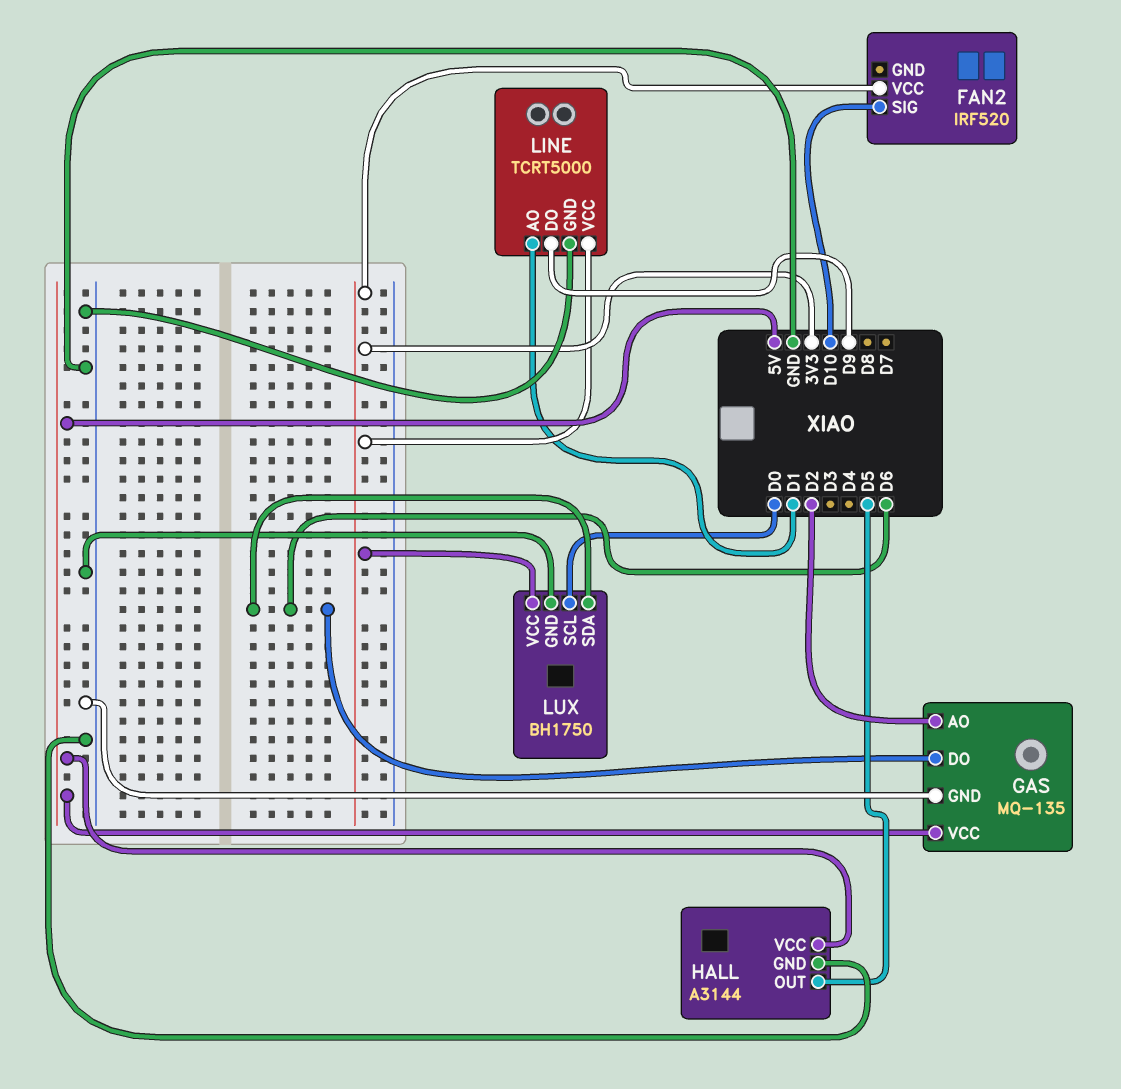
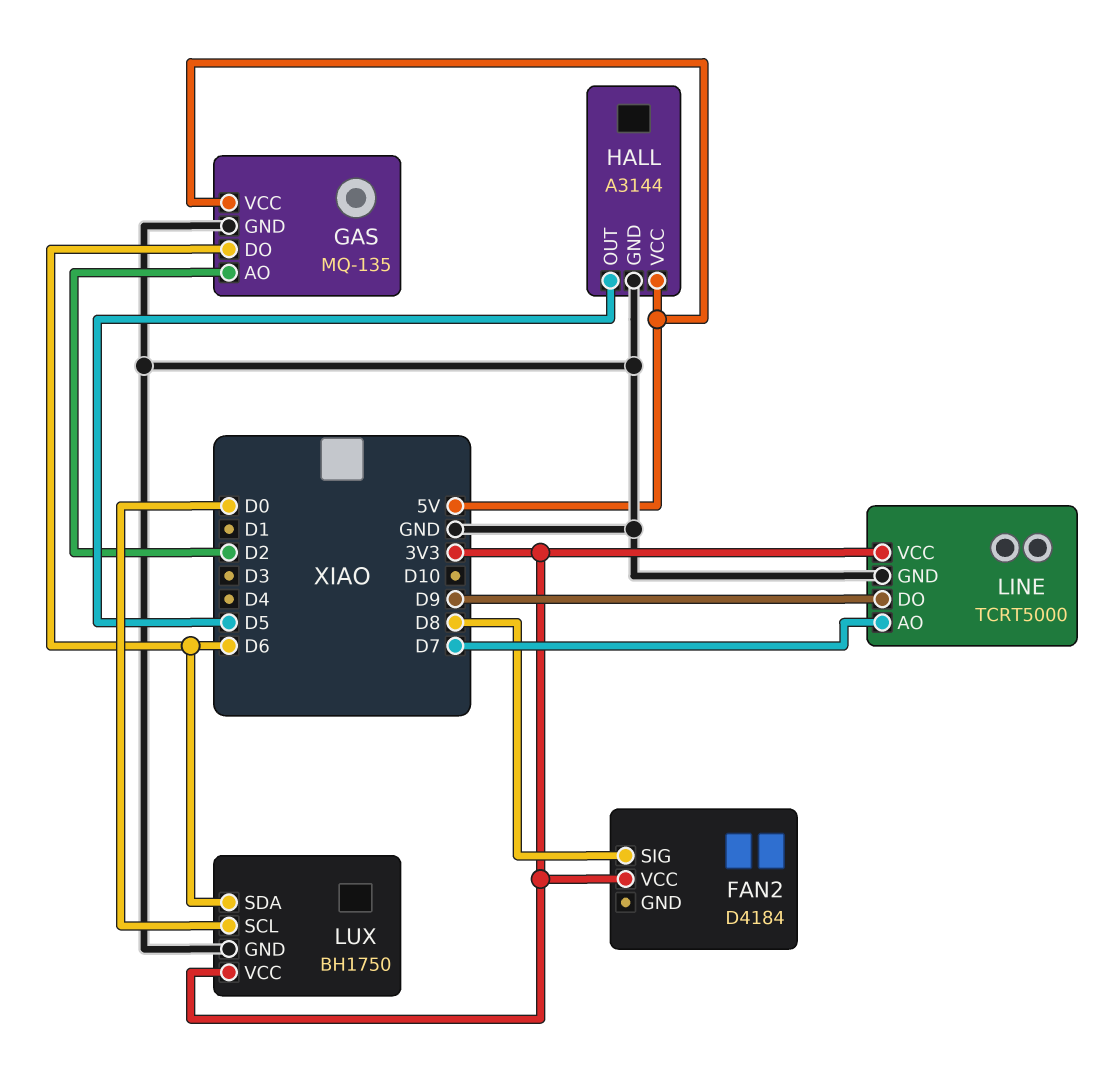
FAN2: IRF520 -> D4184
FAN2 pin SIG: D10 -> D8
LINE pin AO: D1 -> D7

